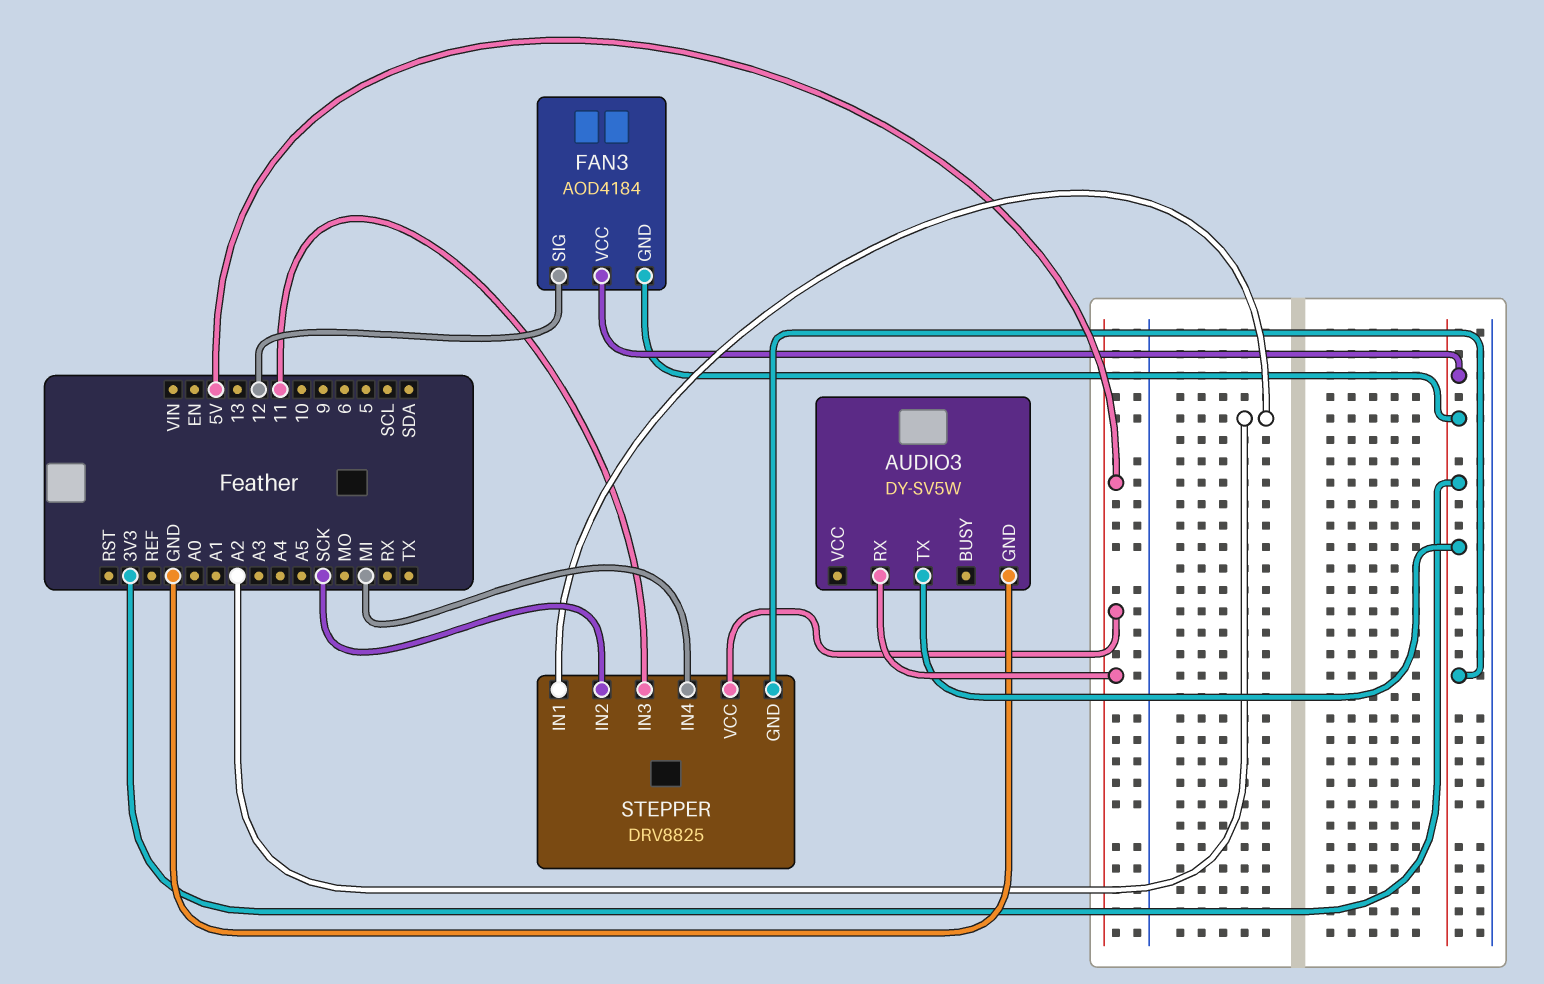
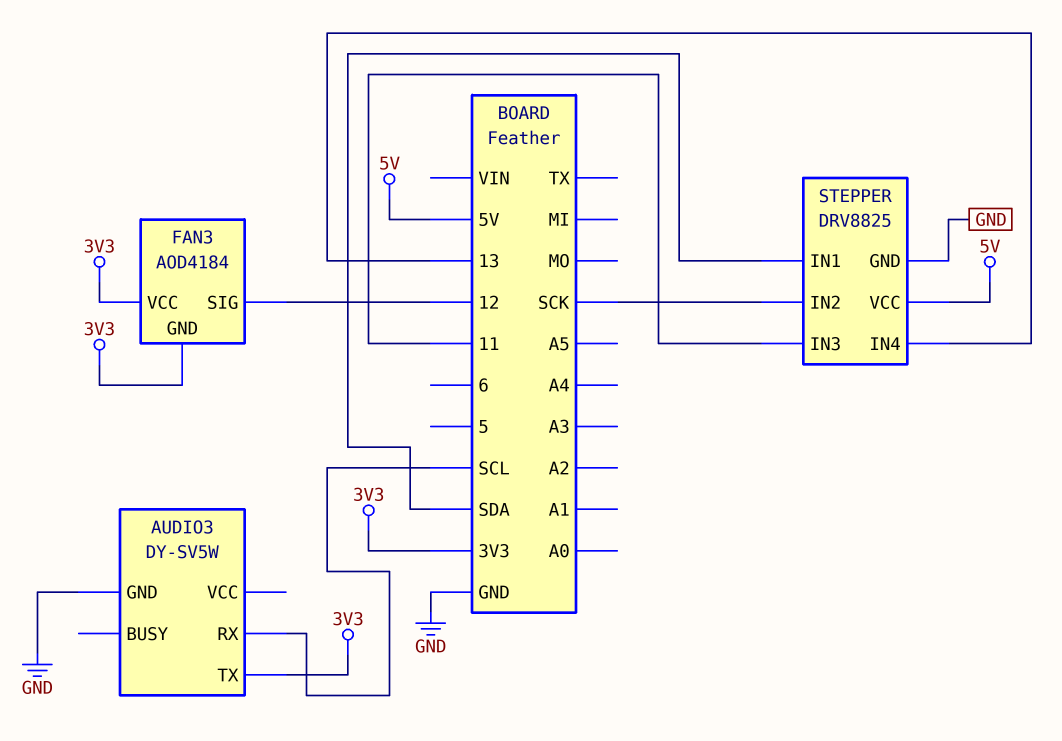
AUDIO3 pin RX: 5V -> SCL
STEPPER pin GND: 3V3 -> GND
STEPPER pin IN1: A2 -> SDA
STEPPER pin IN4: MI -> 13

